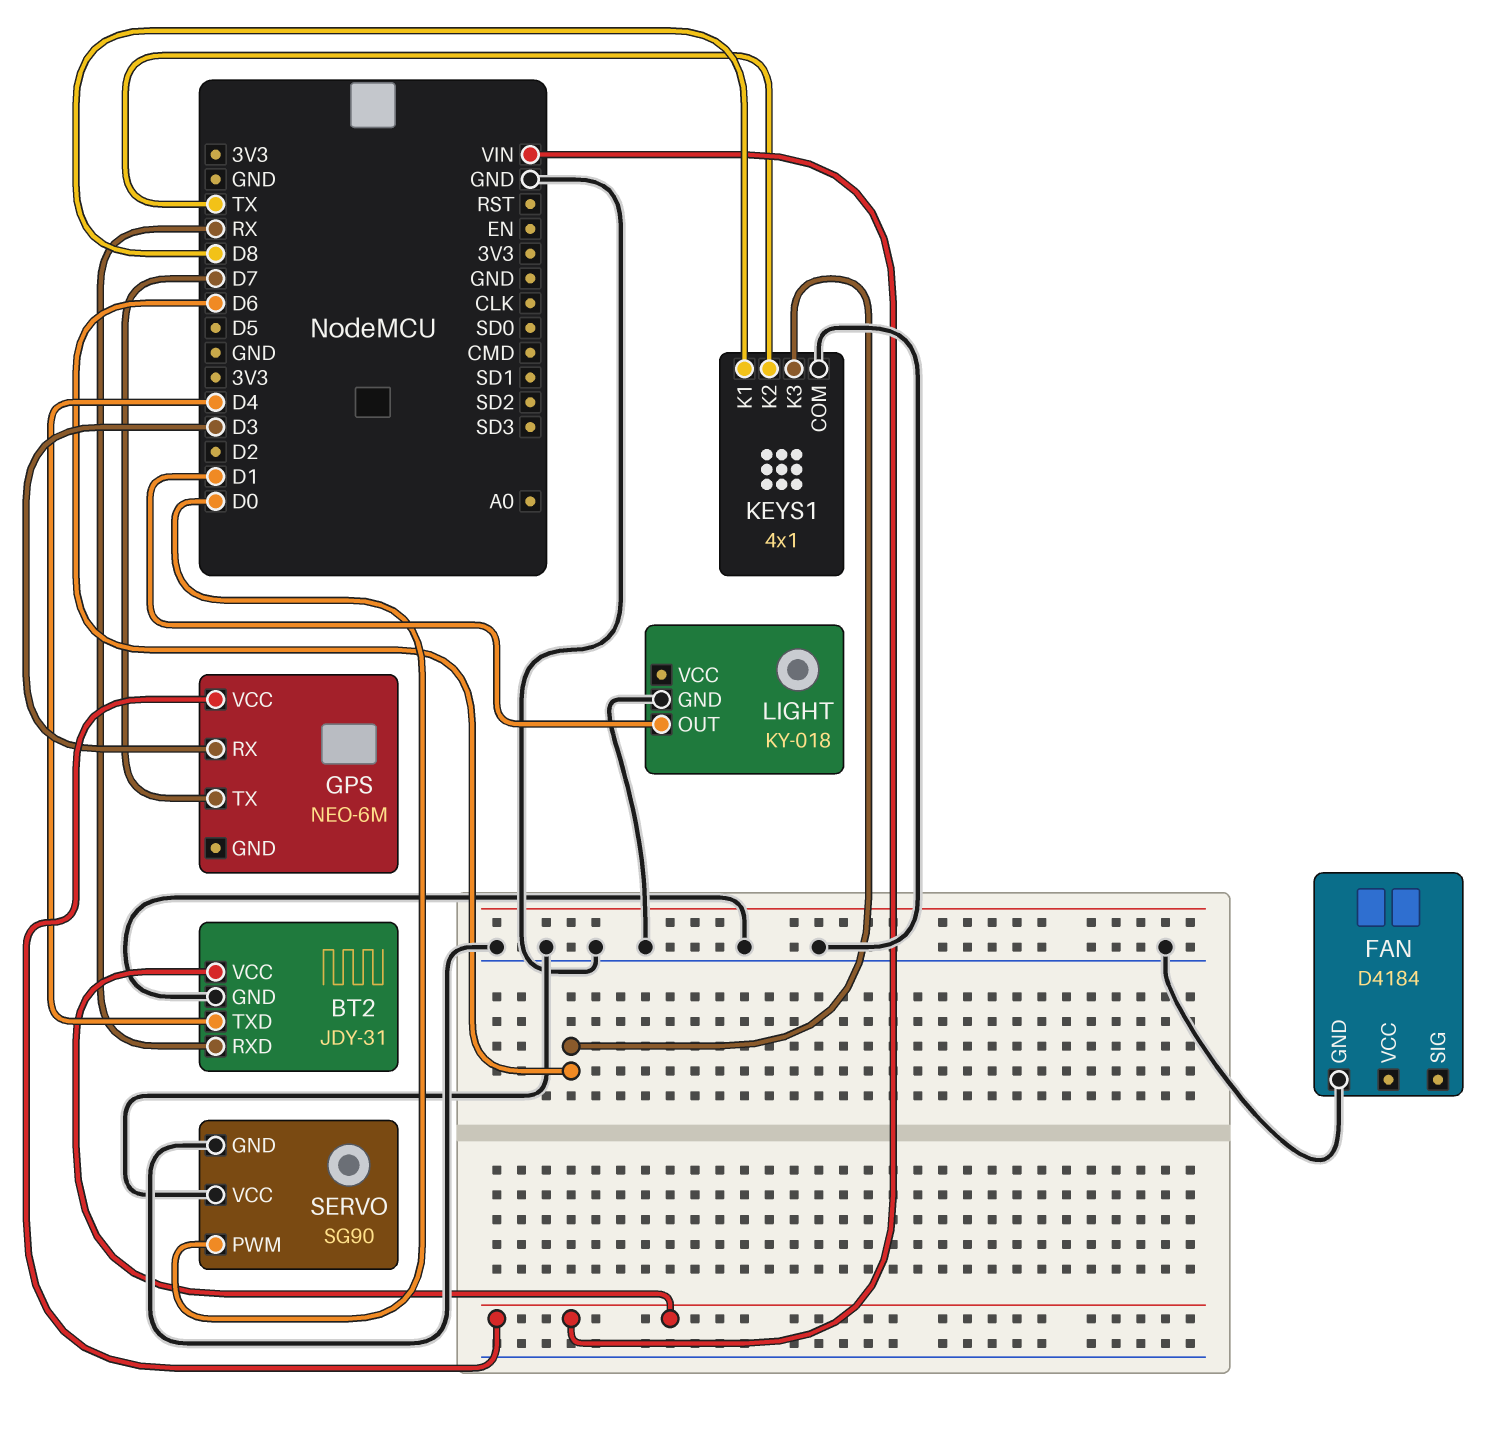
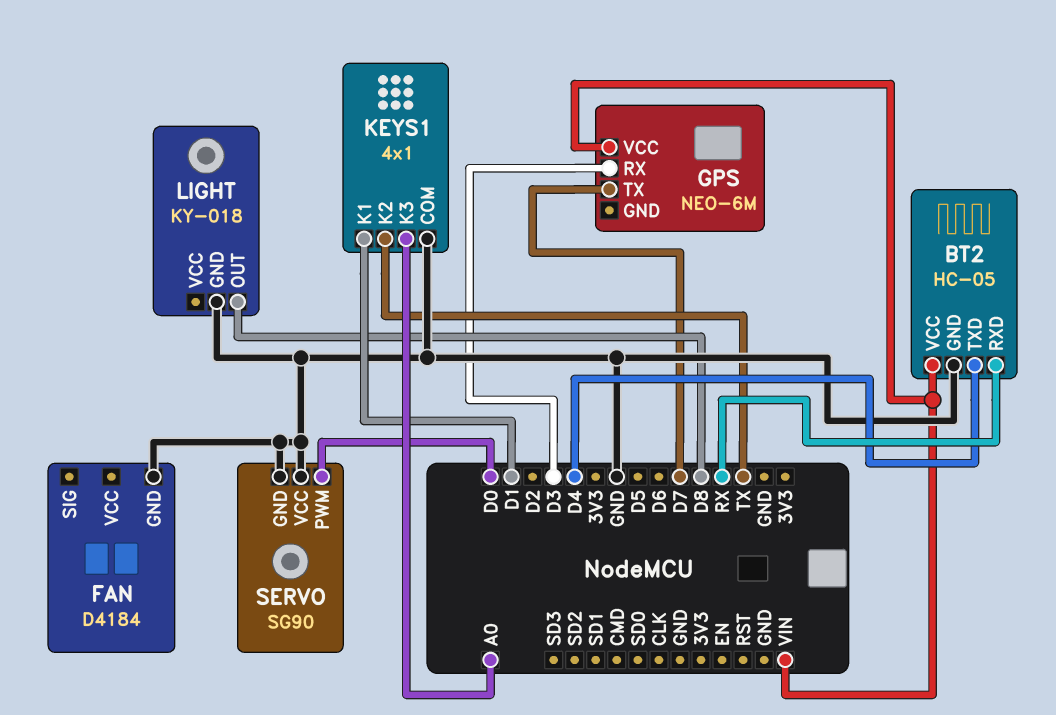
BT2: JDY-31 -> HC-05
KEYS1 pin K1: D8 -> D1
KEYS1 pin K3: D6 -> A0
LIGHT pin OUT: D1 -> D8

